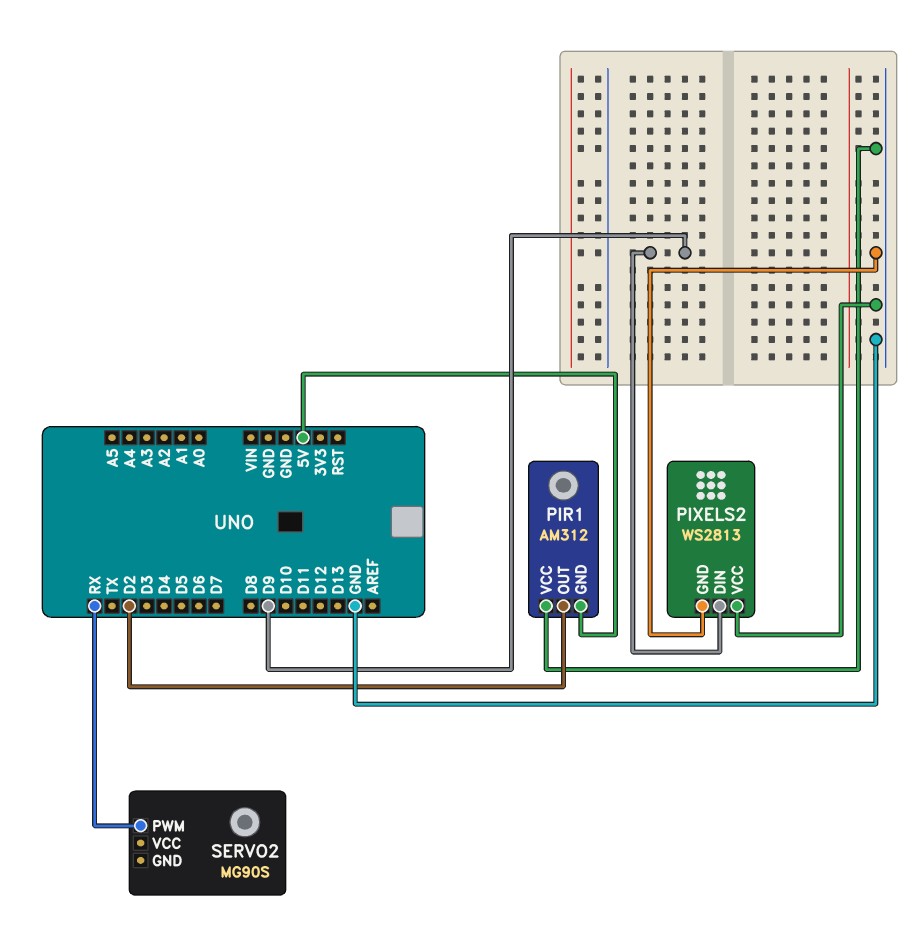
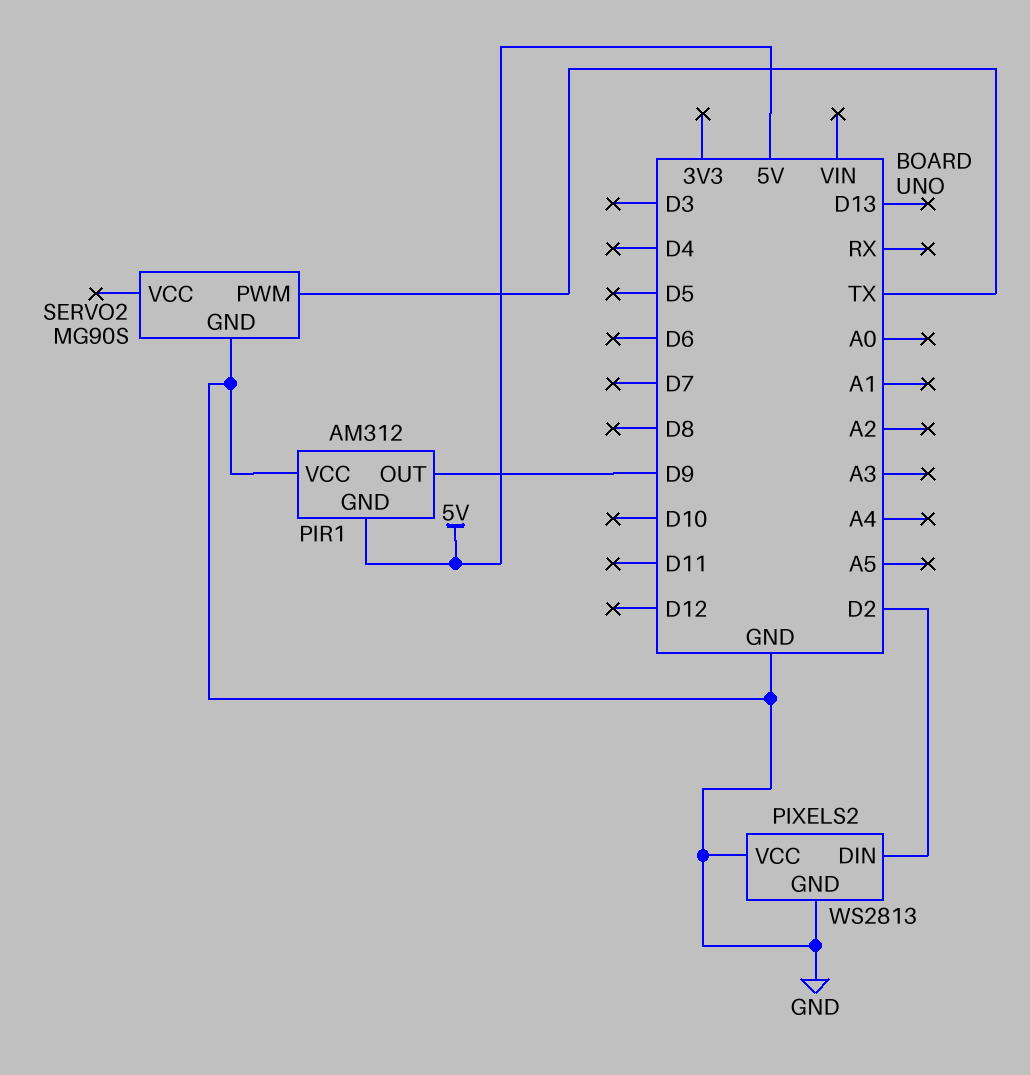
PIR1 pin OUT: D2 -> D9
PIXELS2 pin DIN: D9 -> D2
SERVO2 pin GND: none -> GND
SERVO2 pin PWM: RX -> TX

